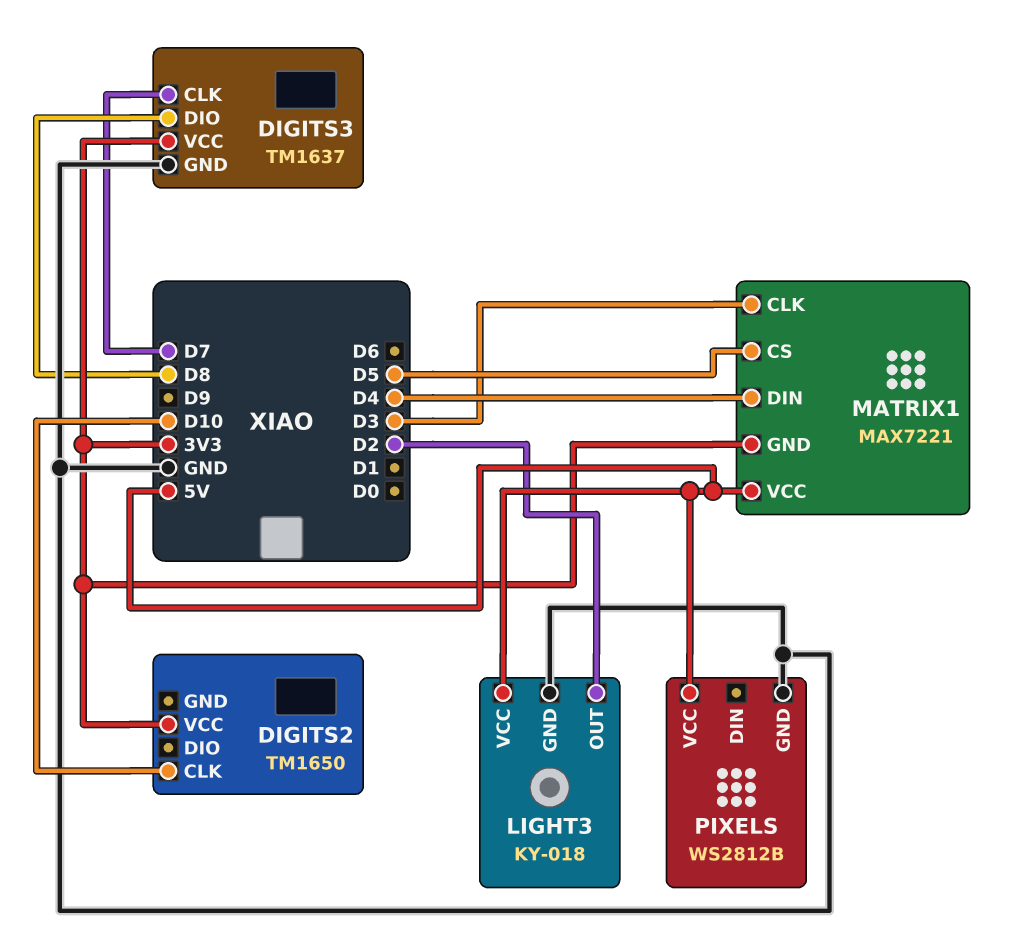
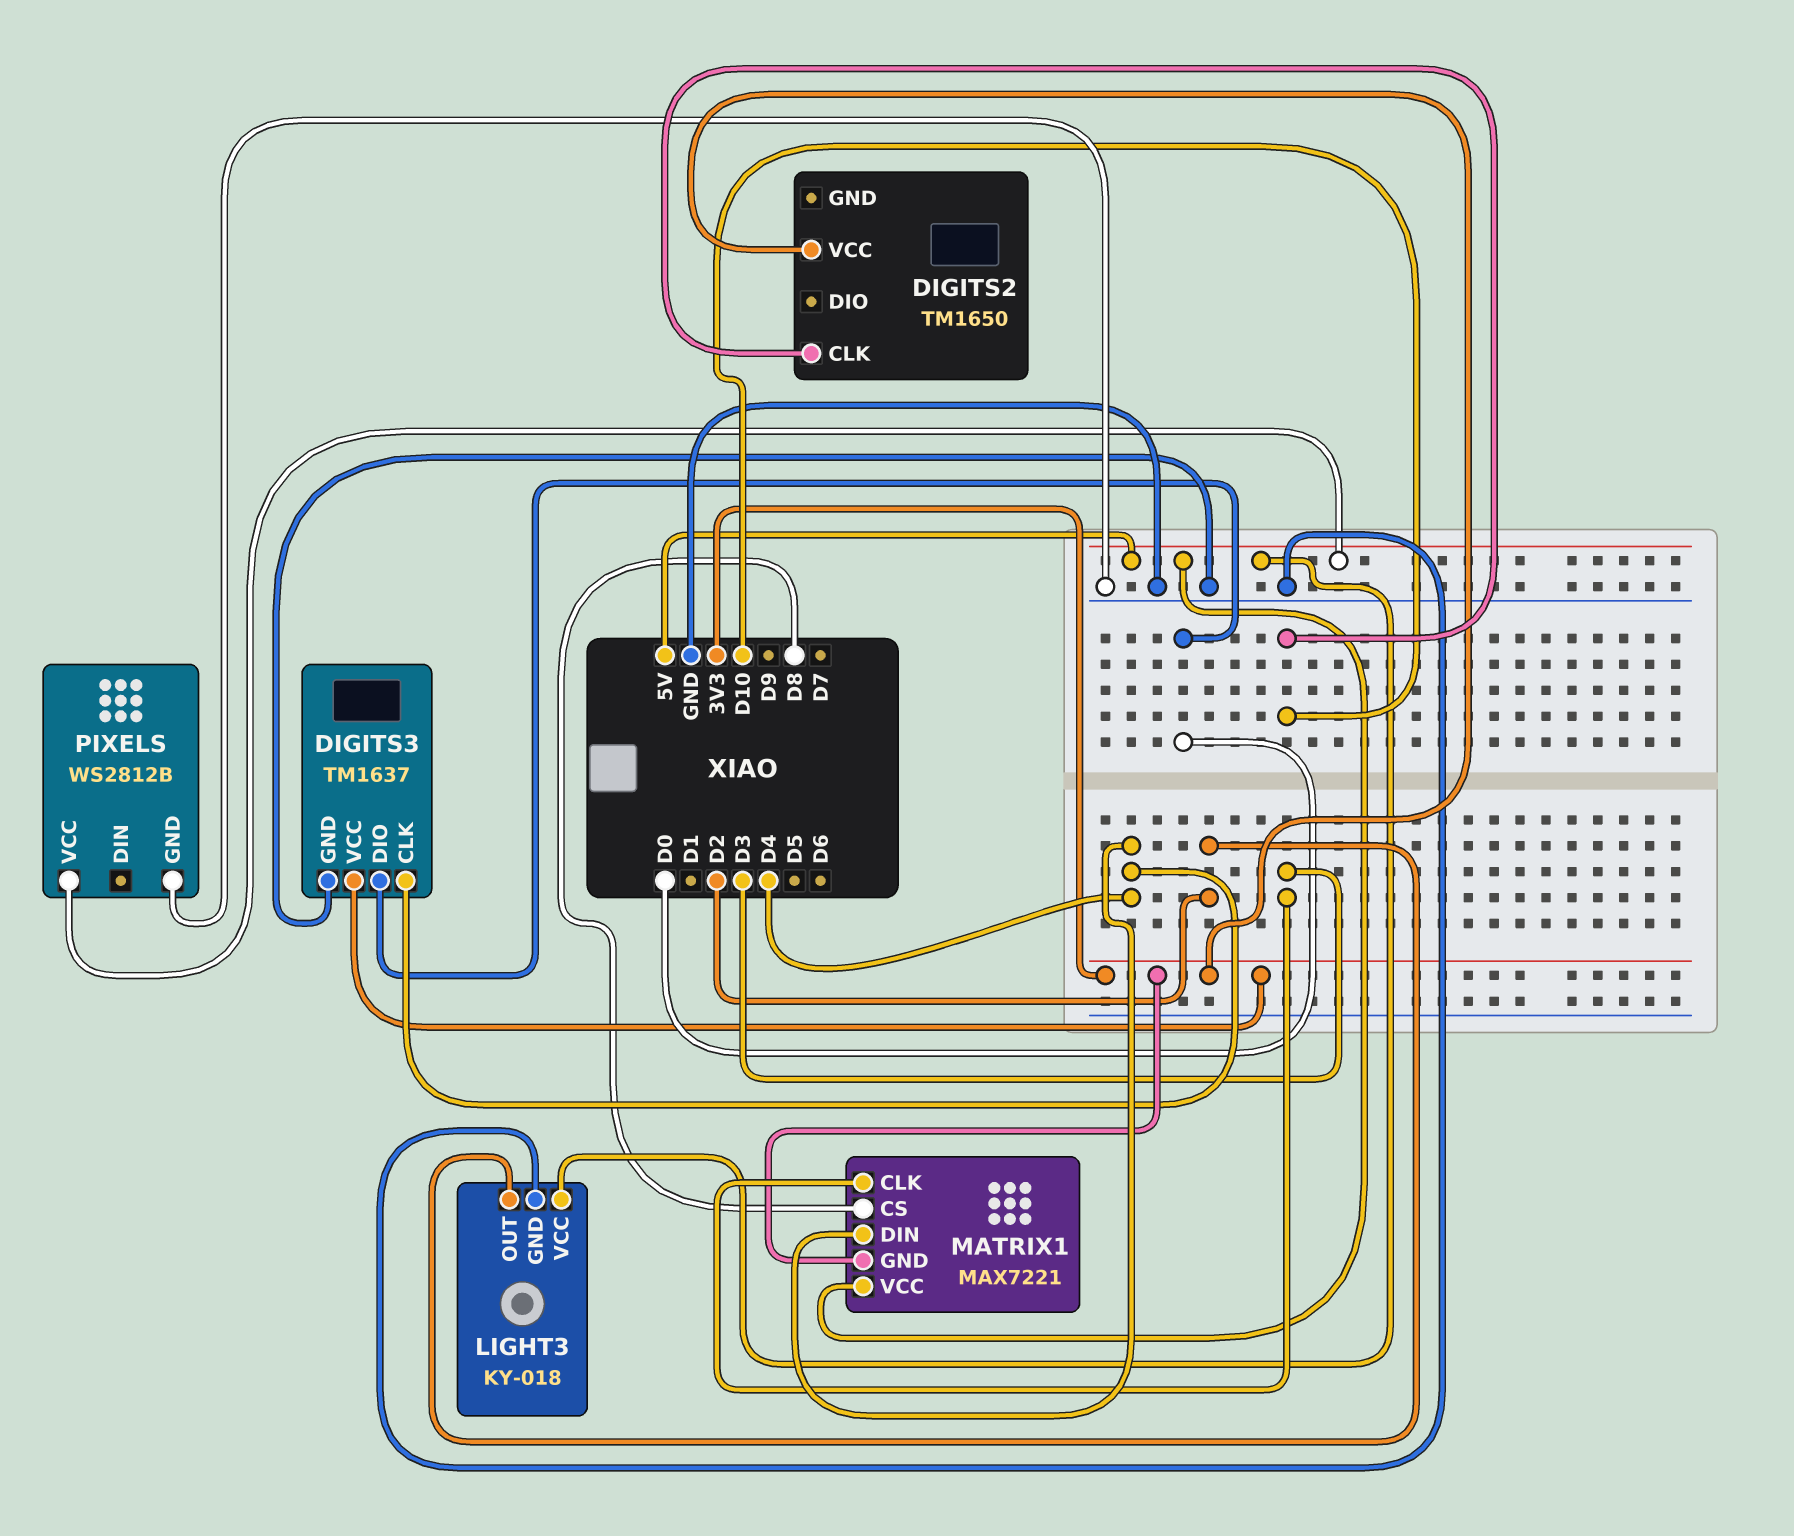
DIGITS3 pin CLK: D7 -> D4
DIGITS3 pin DIO: D8 -> D0
MATRIX1 pin CS: D5 -> D8

